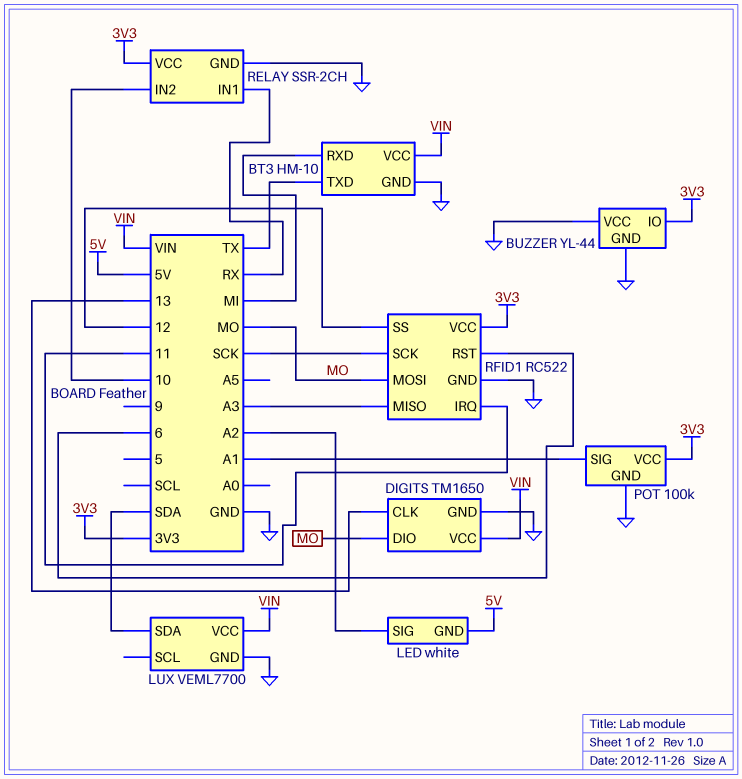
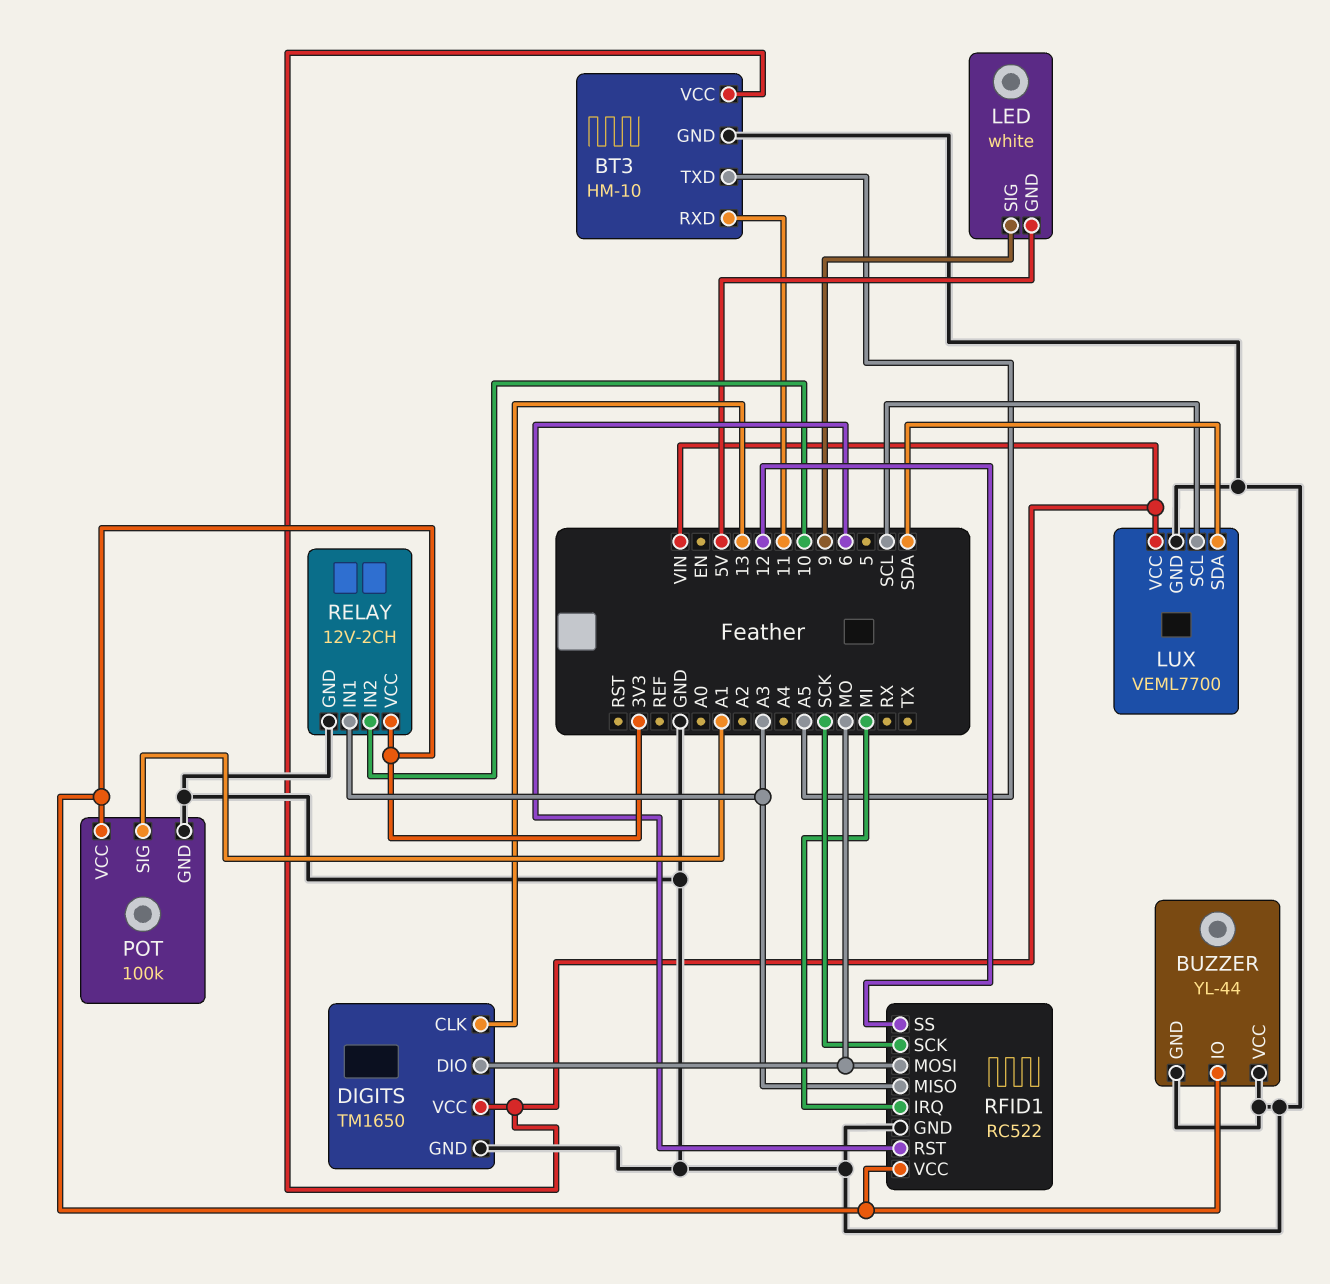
BT3 pin RXD: MI -> 11
BT3 pin TXD: TX -> A5
LED pin SIG: A2 -> 9
LUX pin SCL: none -> SCL
RELAY: SSR-2CH -> 12V-2CH
RELAY pin IN1: RX -> A3
RFID1 pin IRQ: 11 -> MI

